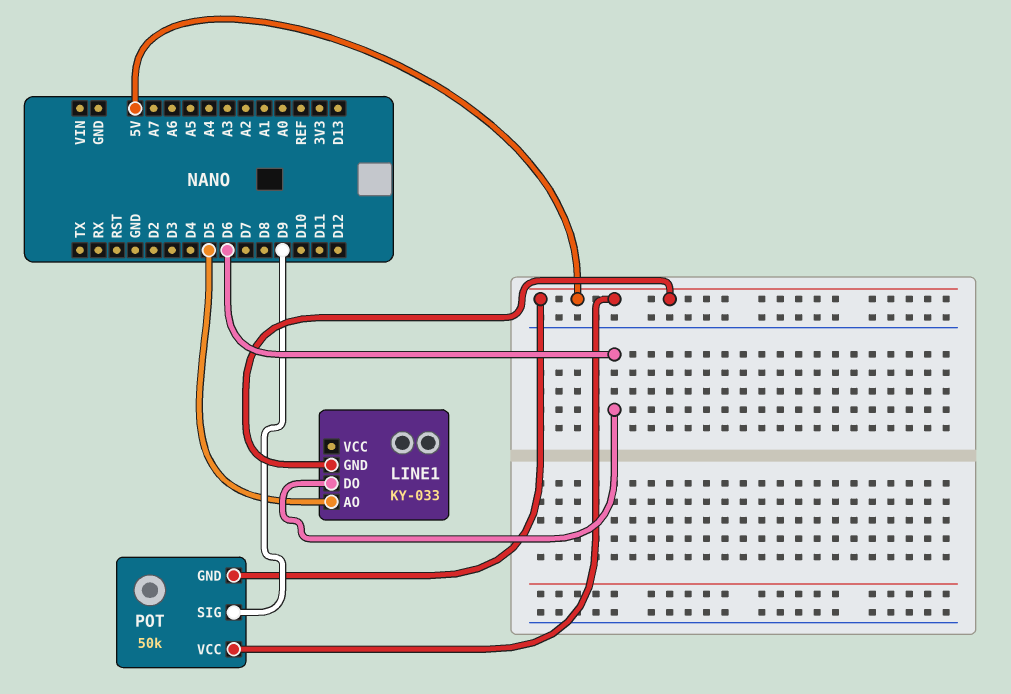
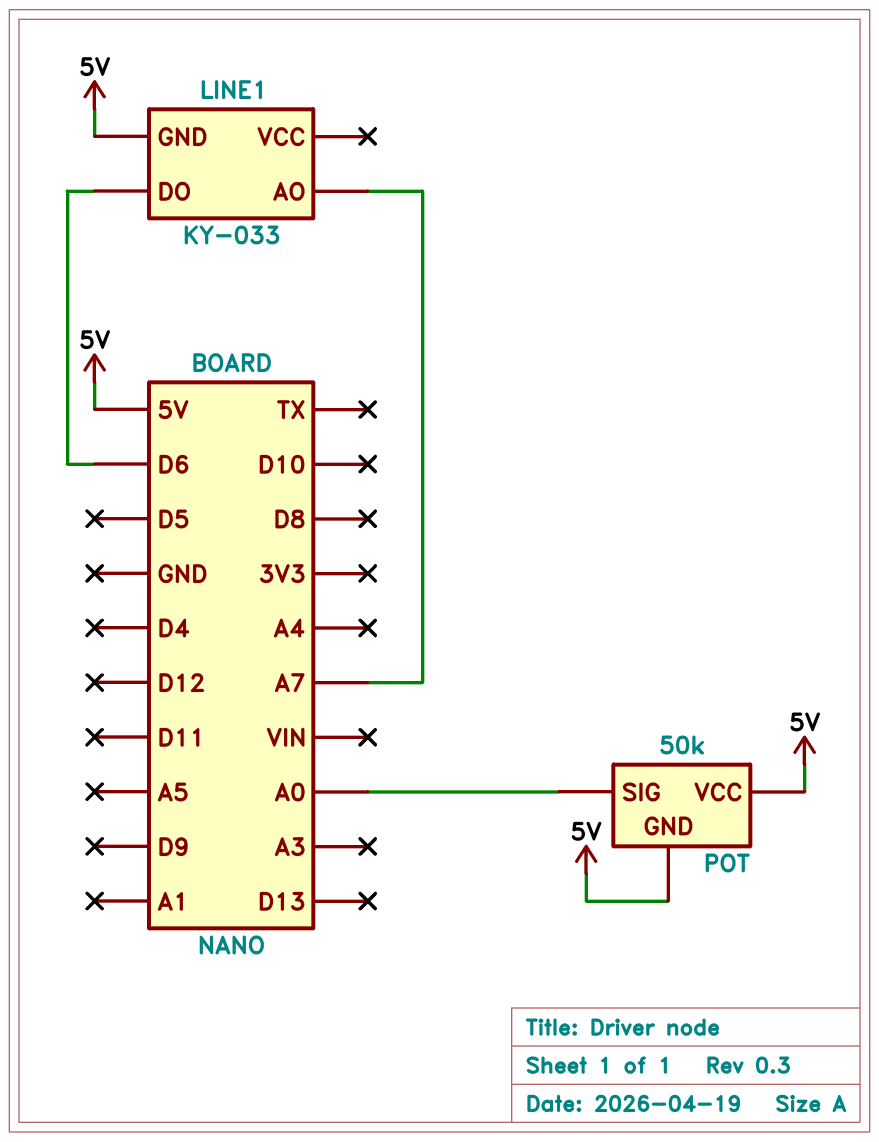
LINE1 pin AO: D5 -> A7
POT pin SIG: D9 -> A0

